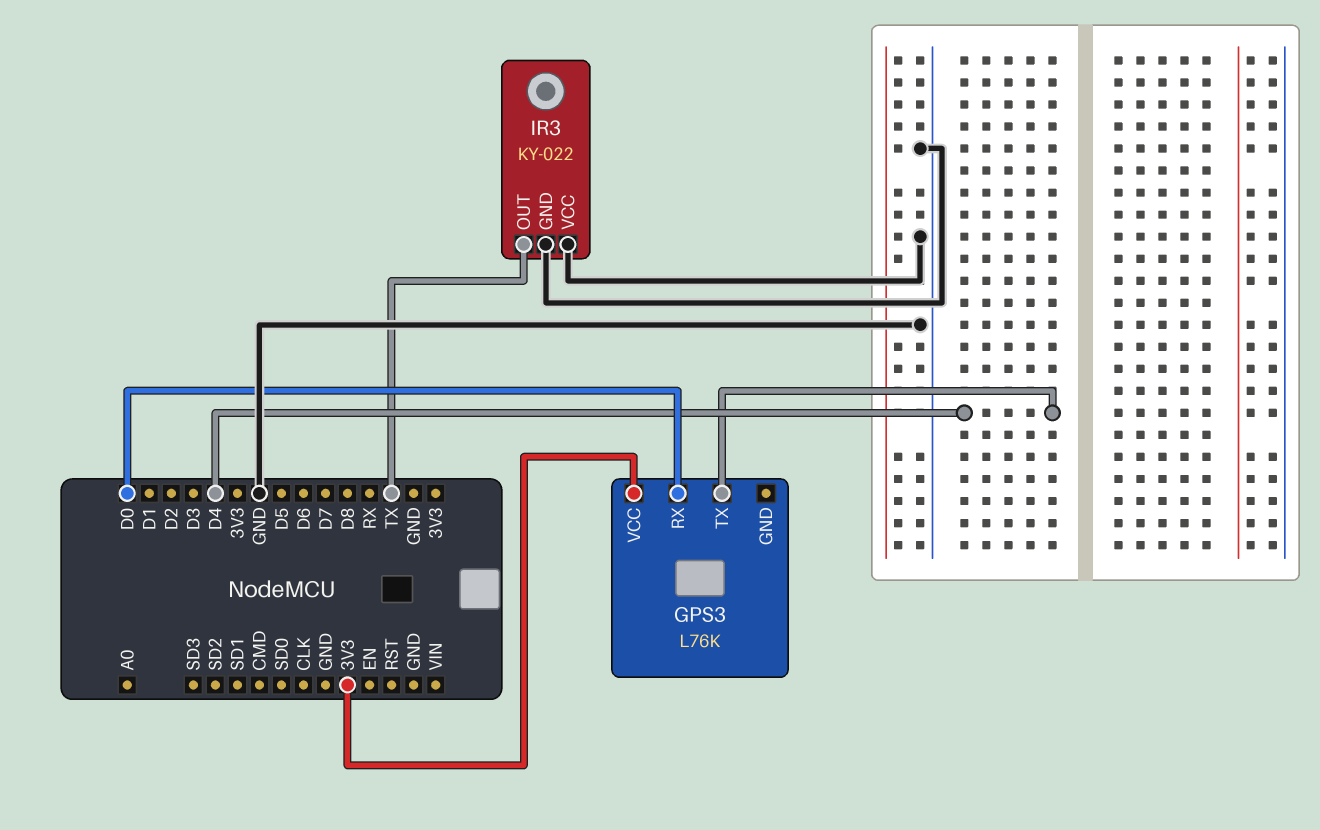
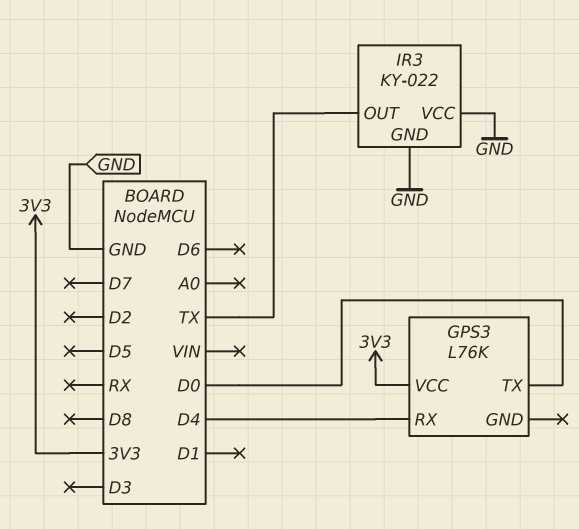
GPS3 pin RX: D0 -> D4
GPS3 pin TX: D4 -> D0

